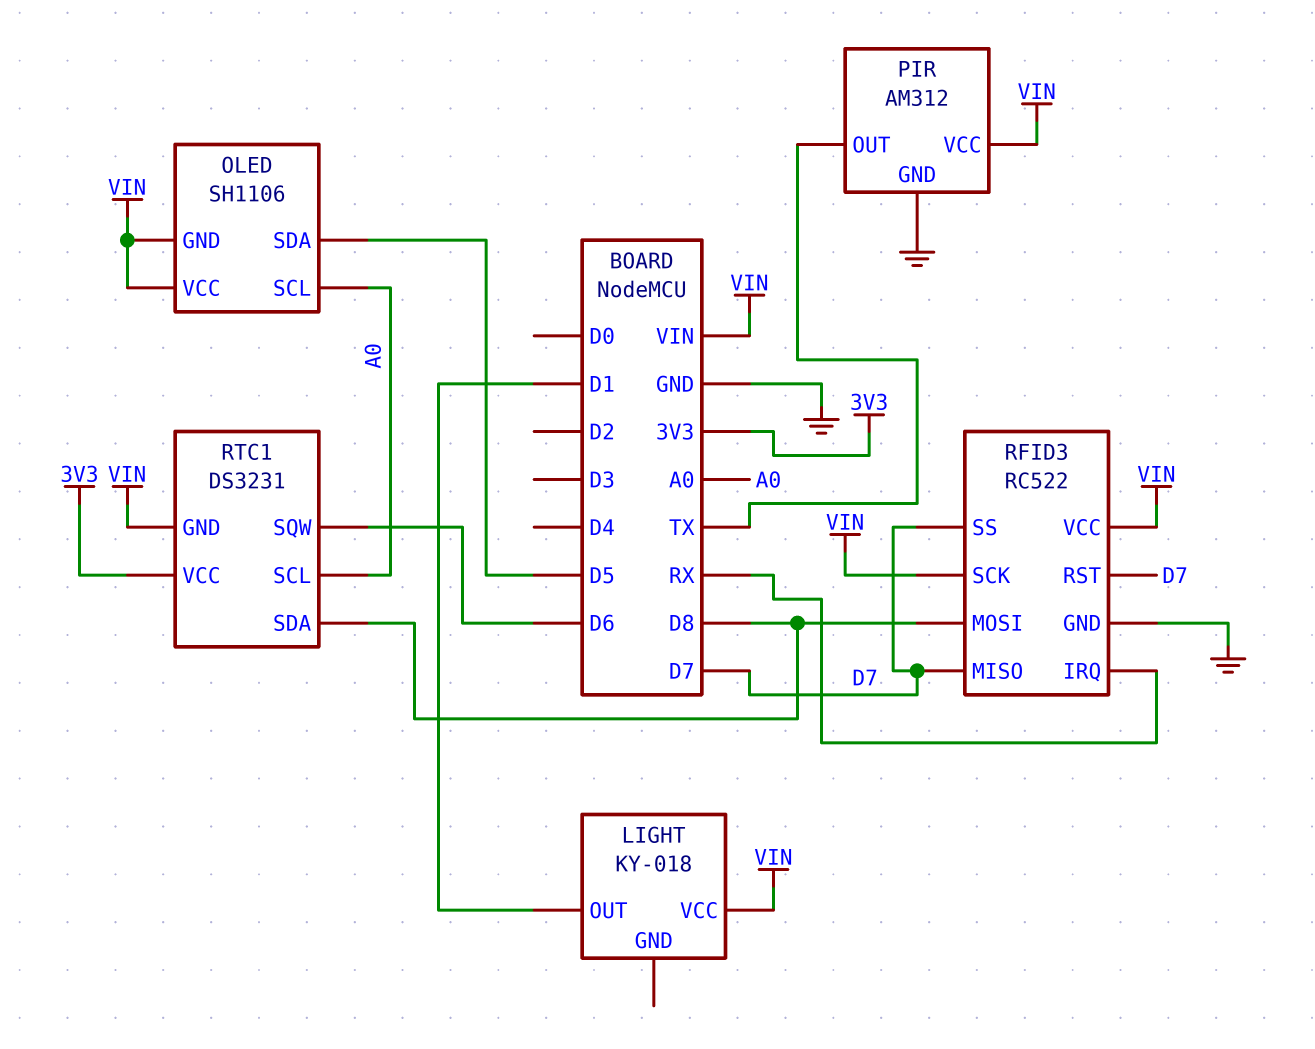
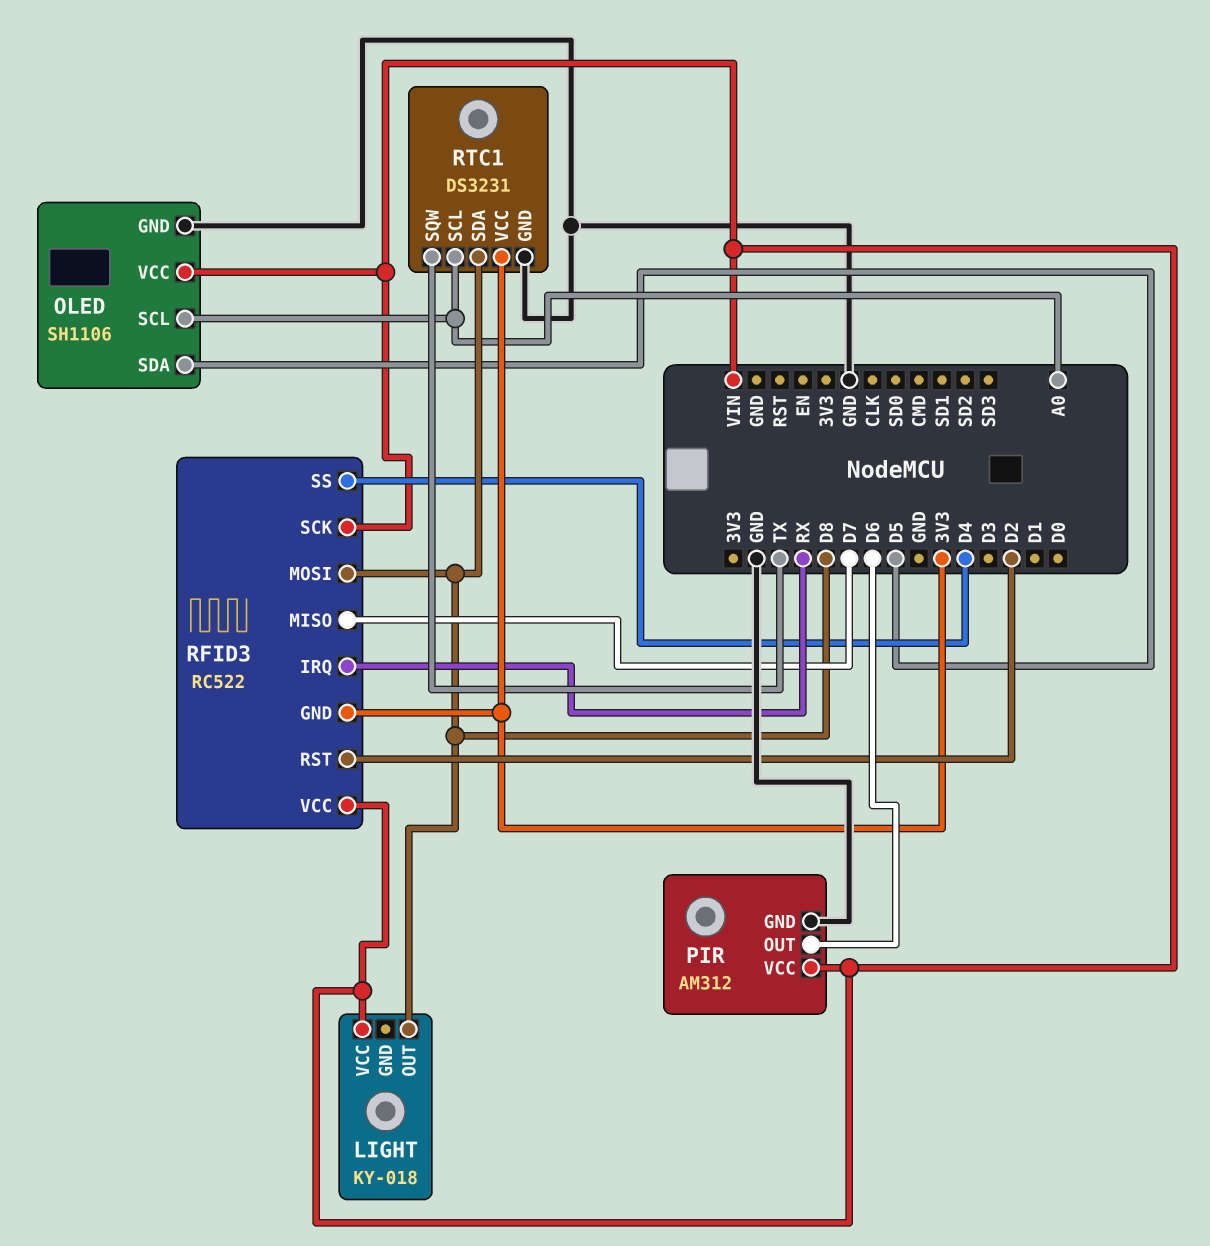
LIGHT pin OUT: D1 -> D8
OLED pin GND: VIN -> GND
PIR pin OUT: TX -> D6
RFID3 pin GND: GND -> 3V3
RFID3 pin RST: D7 -> D2
RFID3 pin SS: D7 -> D4
RTC1 pin GND: VIN -> GND
RTC1 pin SQW: D6 -> TX

